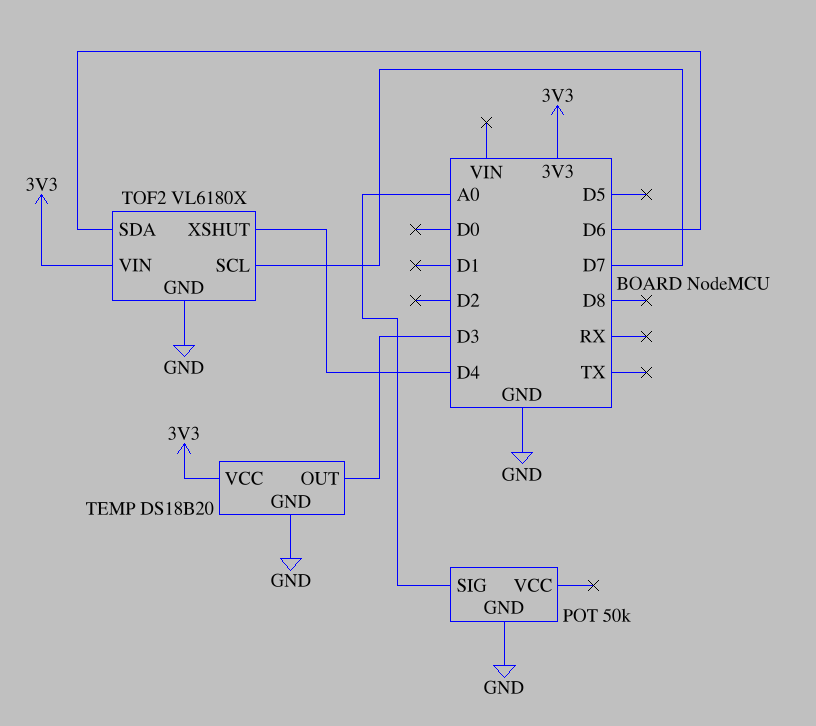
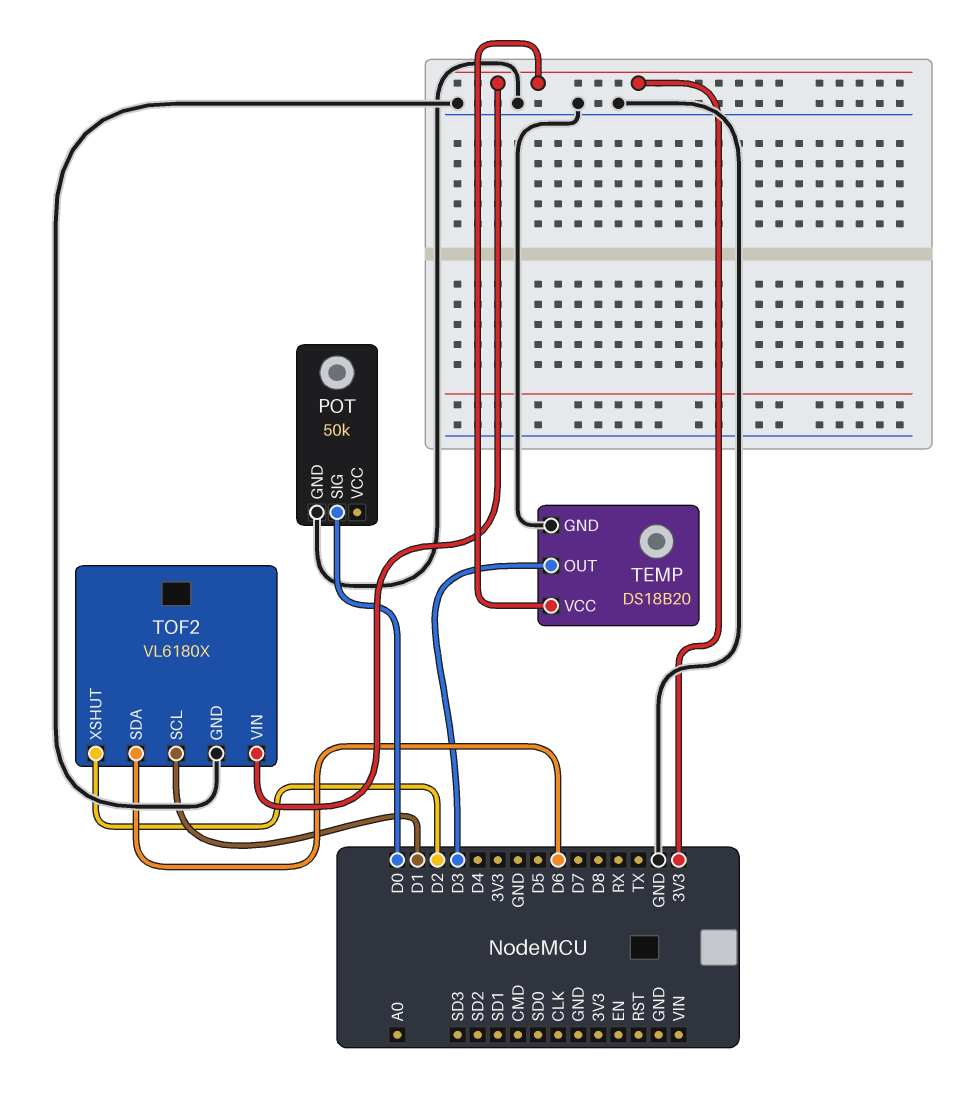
POT pin SIG: A0 -> D0
TOF2 pin SCL: D7 -> D1
TOF2 pin XSHUT: D4 -> D2

